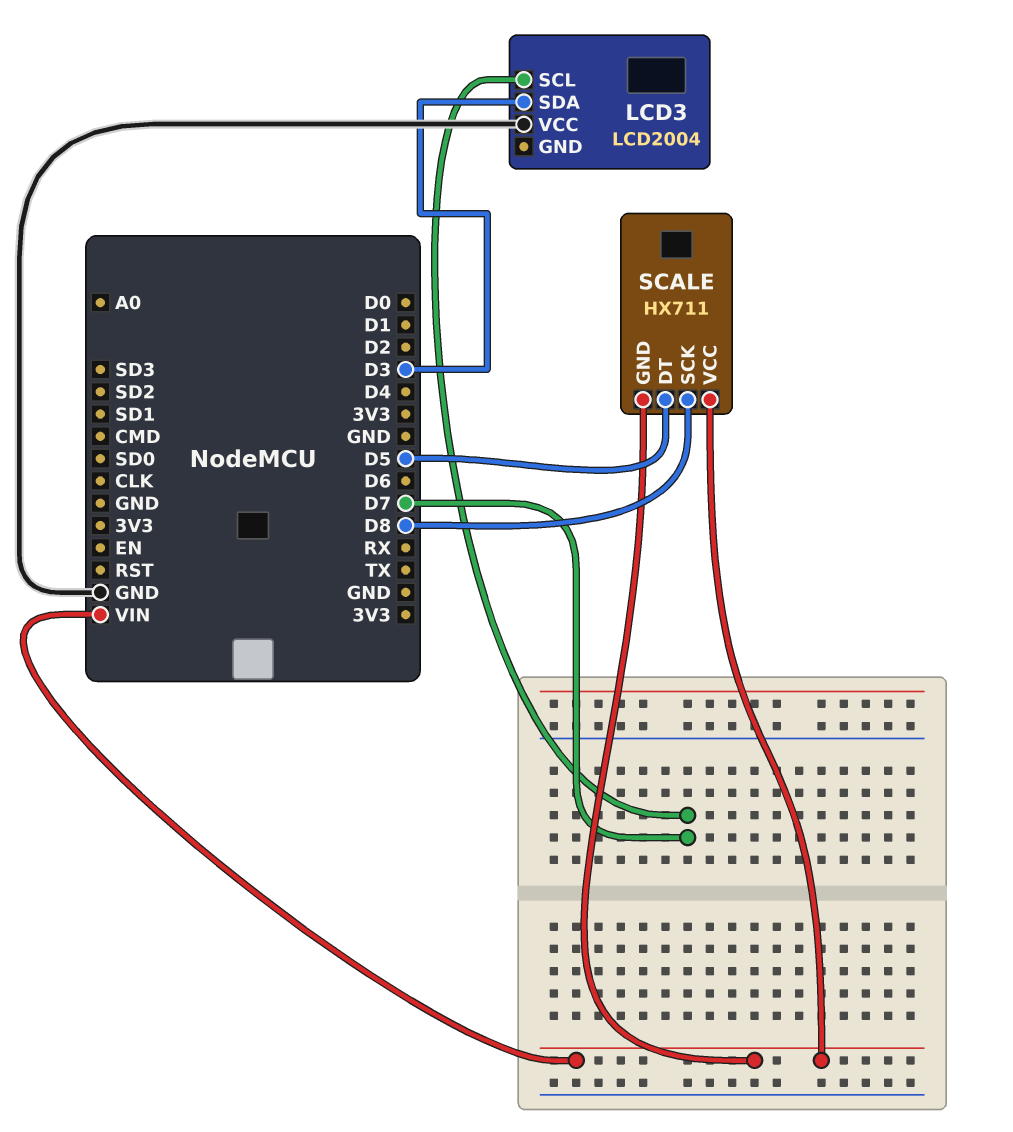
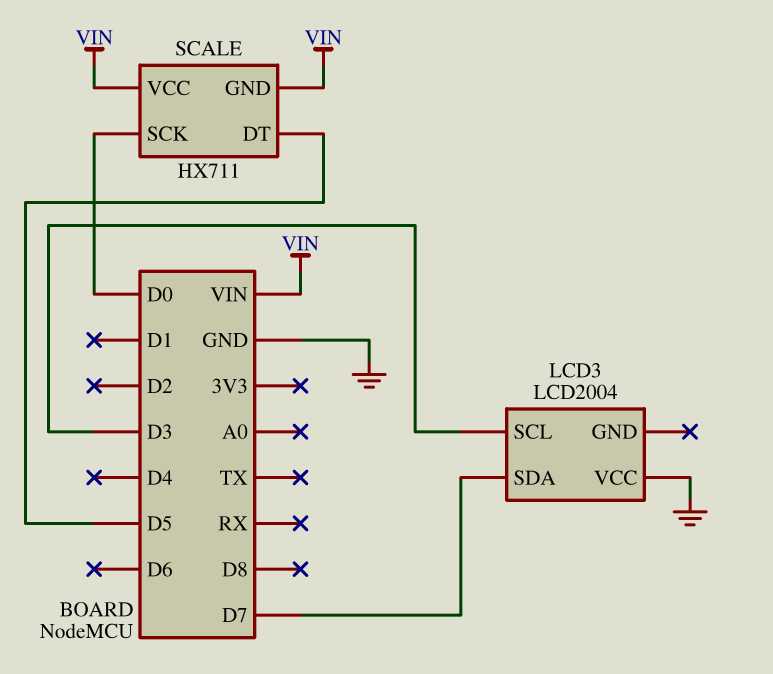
LCD3 pin SCL: D7 -> D3
LCD3 pin SDA: D3 -> D7
SCALE pin SCK: D8 -> D0

